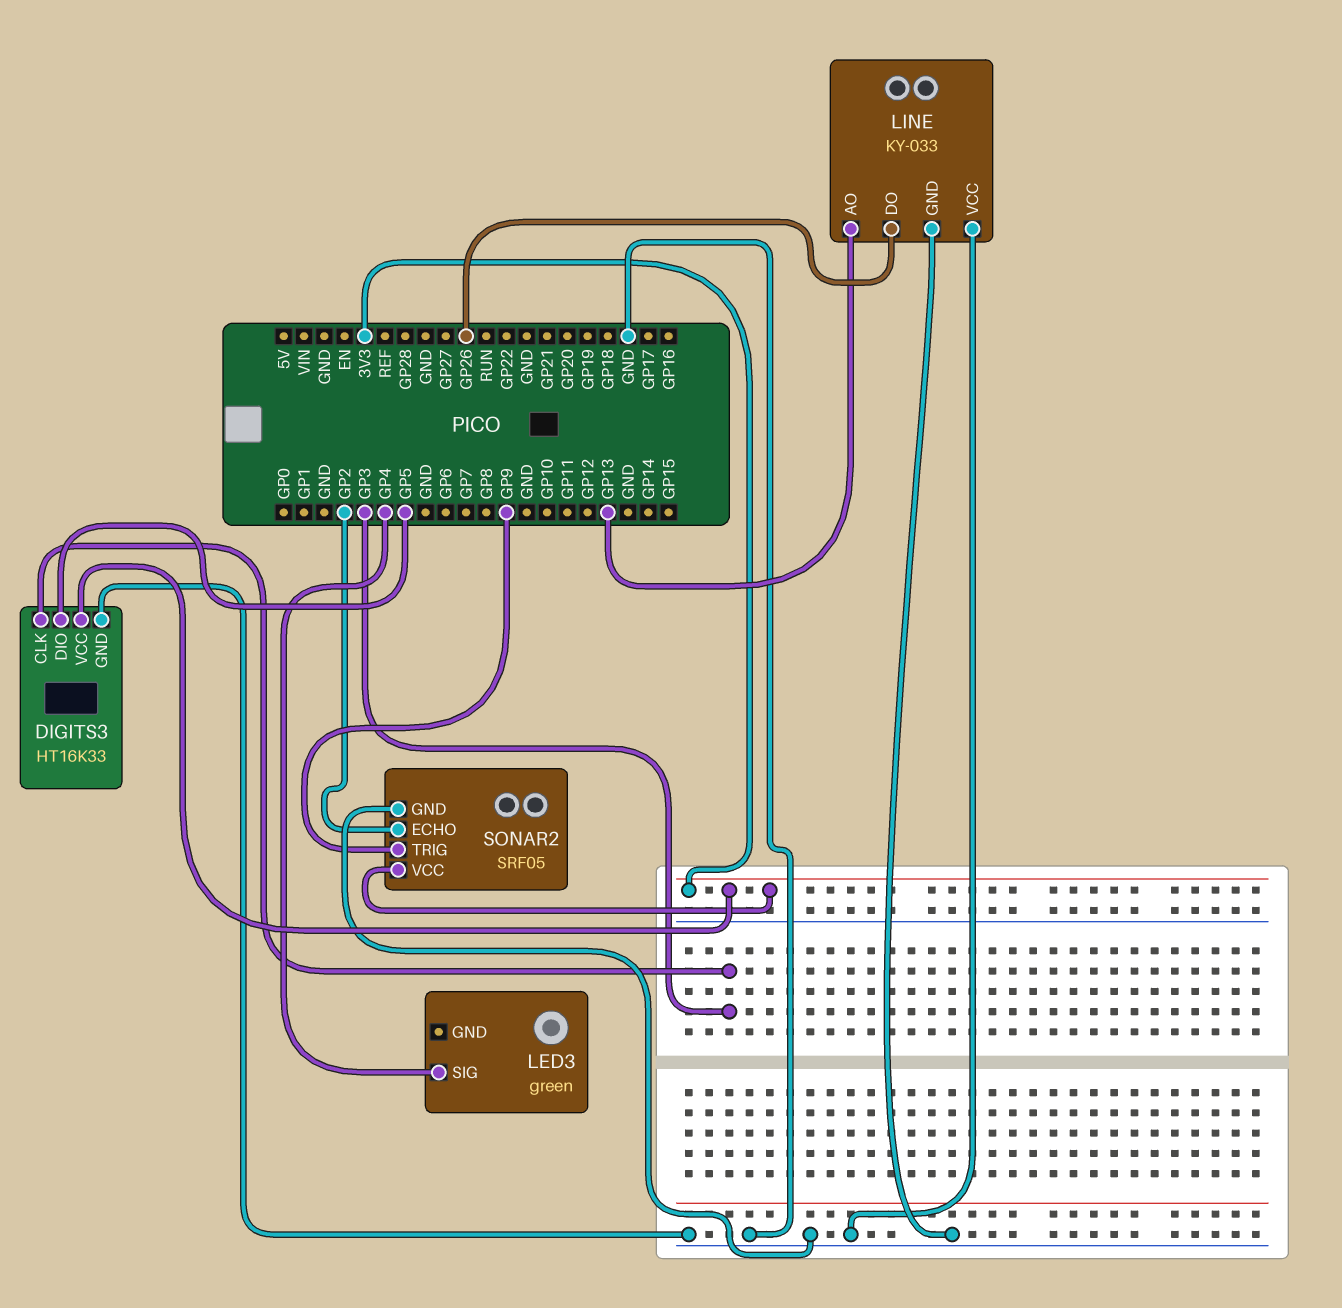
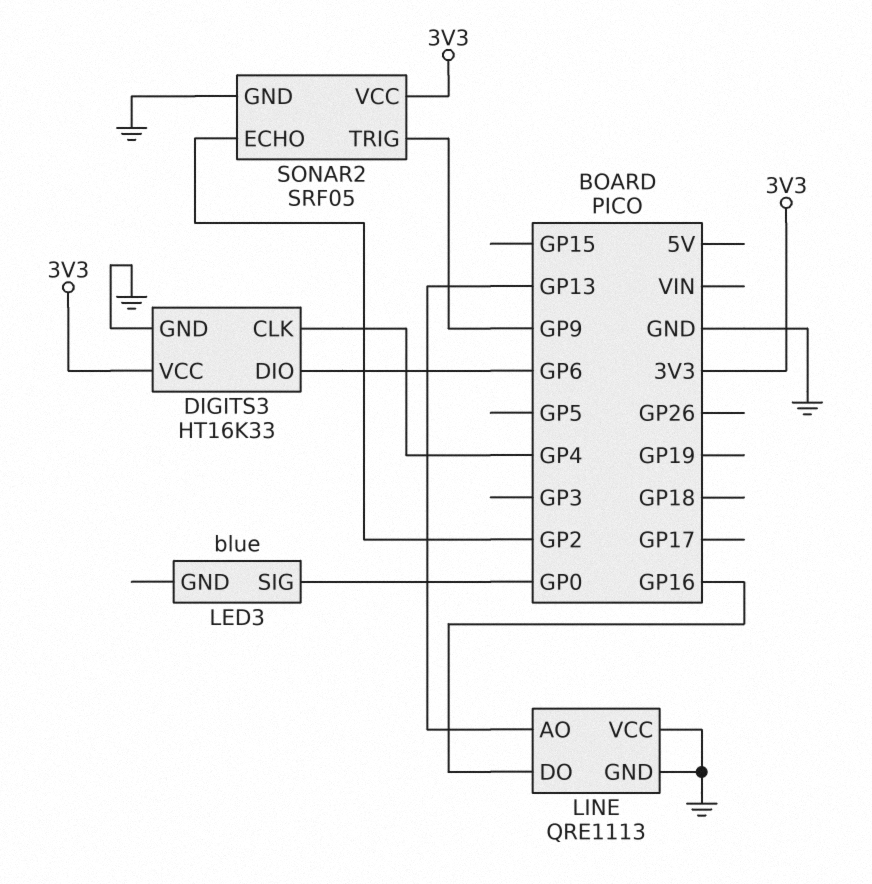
DIGITS3 pin CLK: GP3 -> GP4
DIGITS3 pin DIO: GP5 -> GP6
LED3: green -> blue
LED3 pin SIG: GP4 -> GP0
LINE: KY-033 -> QRE1113
LINE pin DO: GP26 -> GP16

